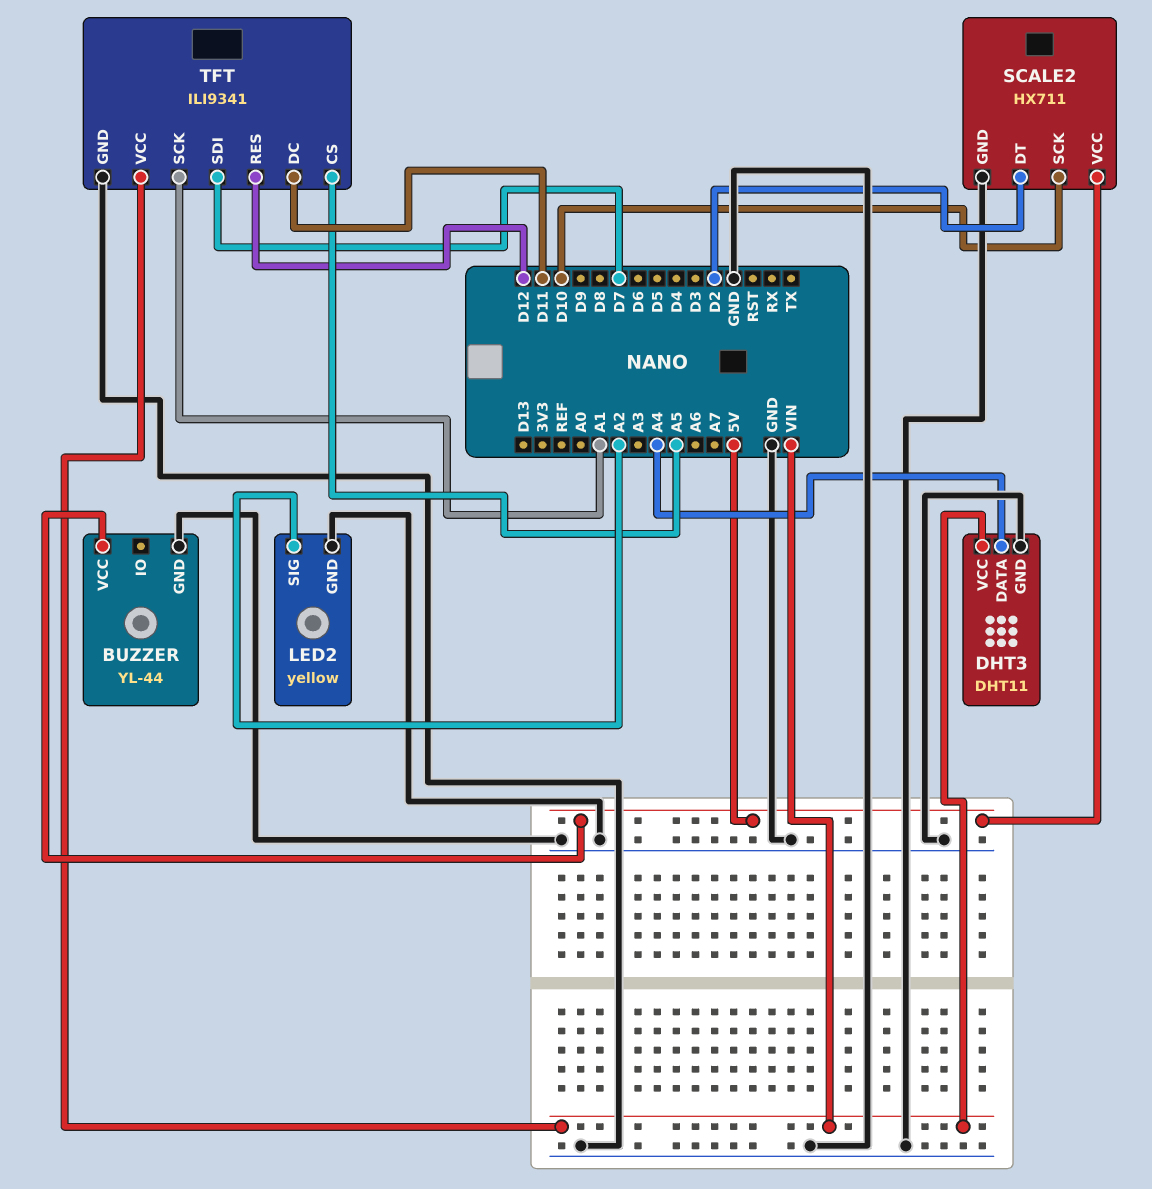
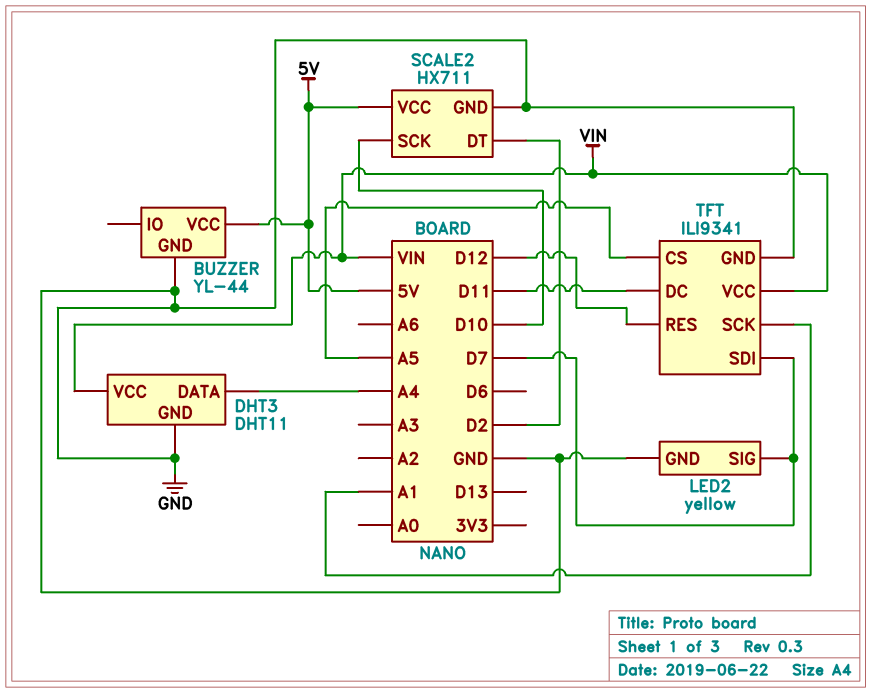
LED2 pin SIG: A2 -> D7

